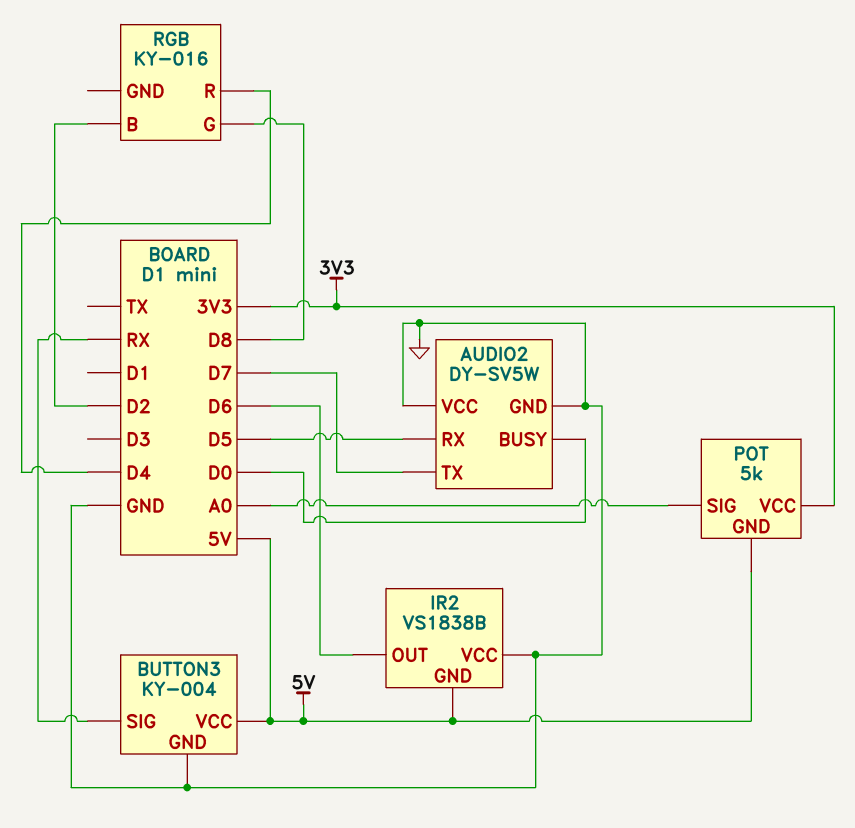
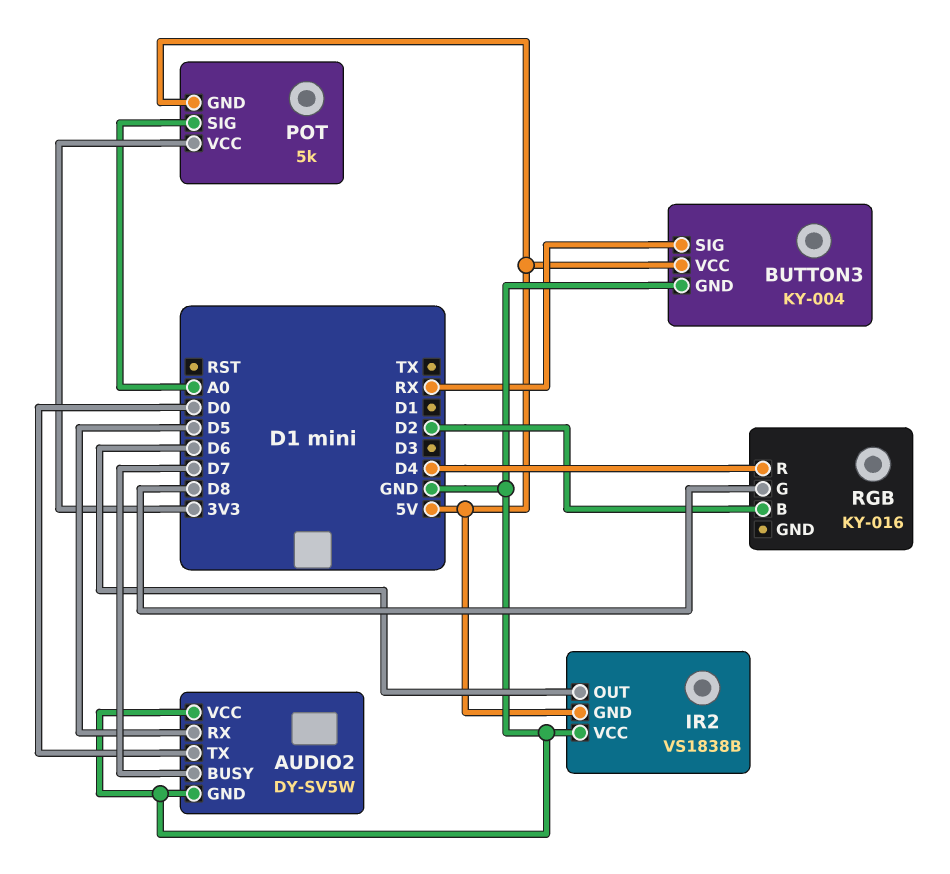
AUDIO2 pin BUSY: D0 -> D7
AUDIO2 pin TX: D7 -> D0

